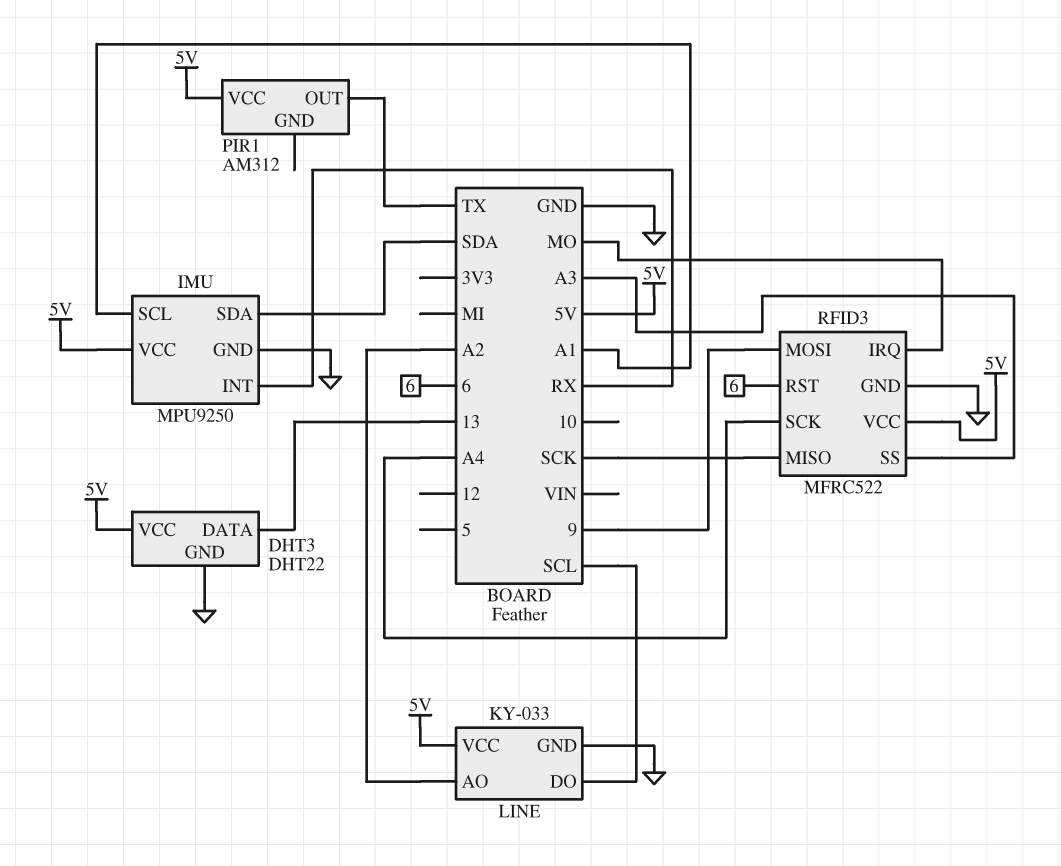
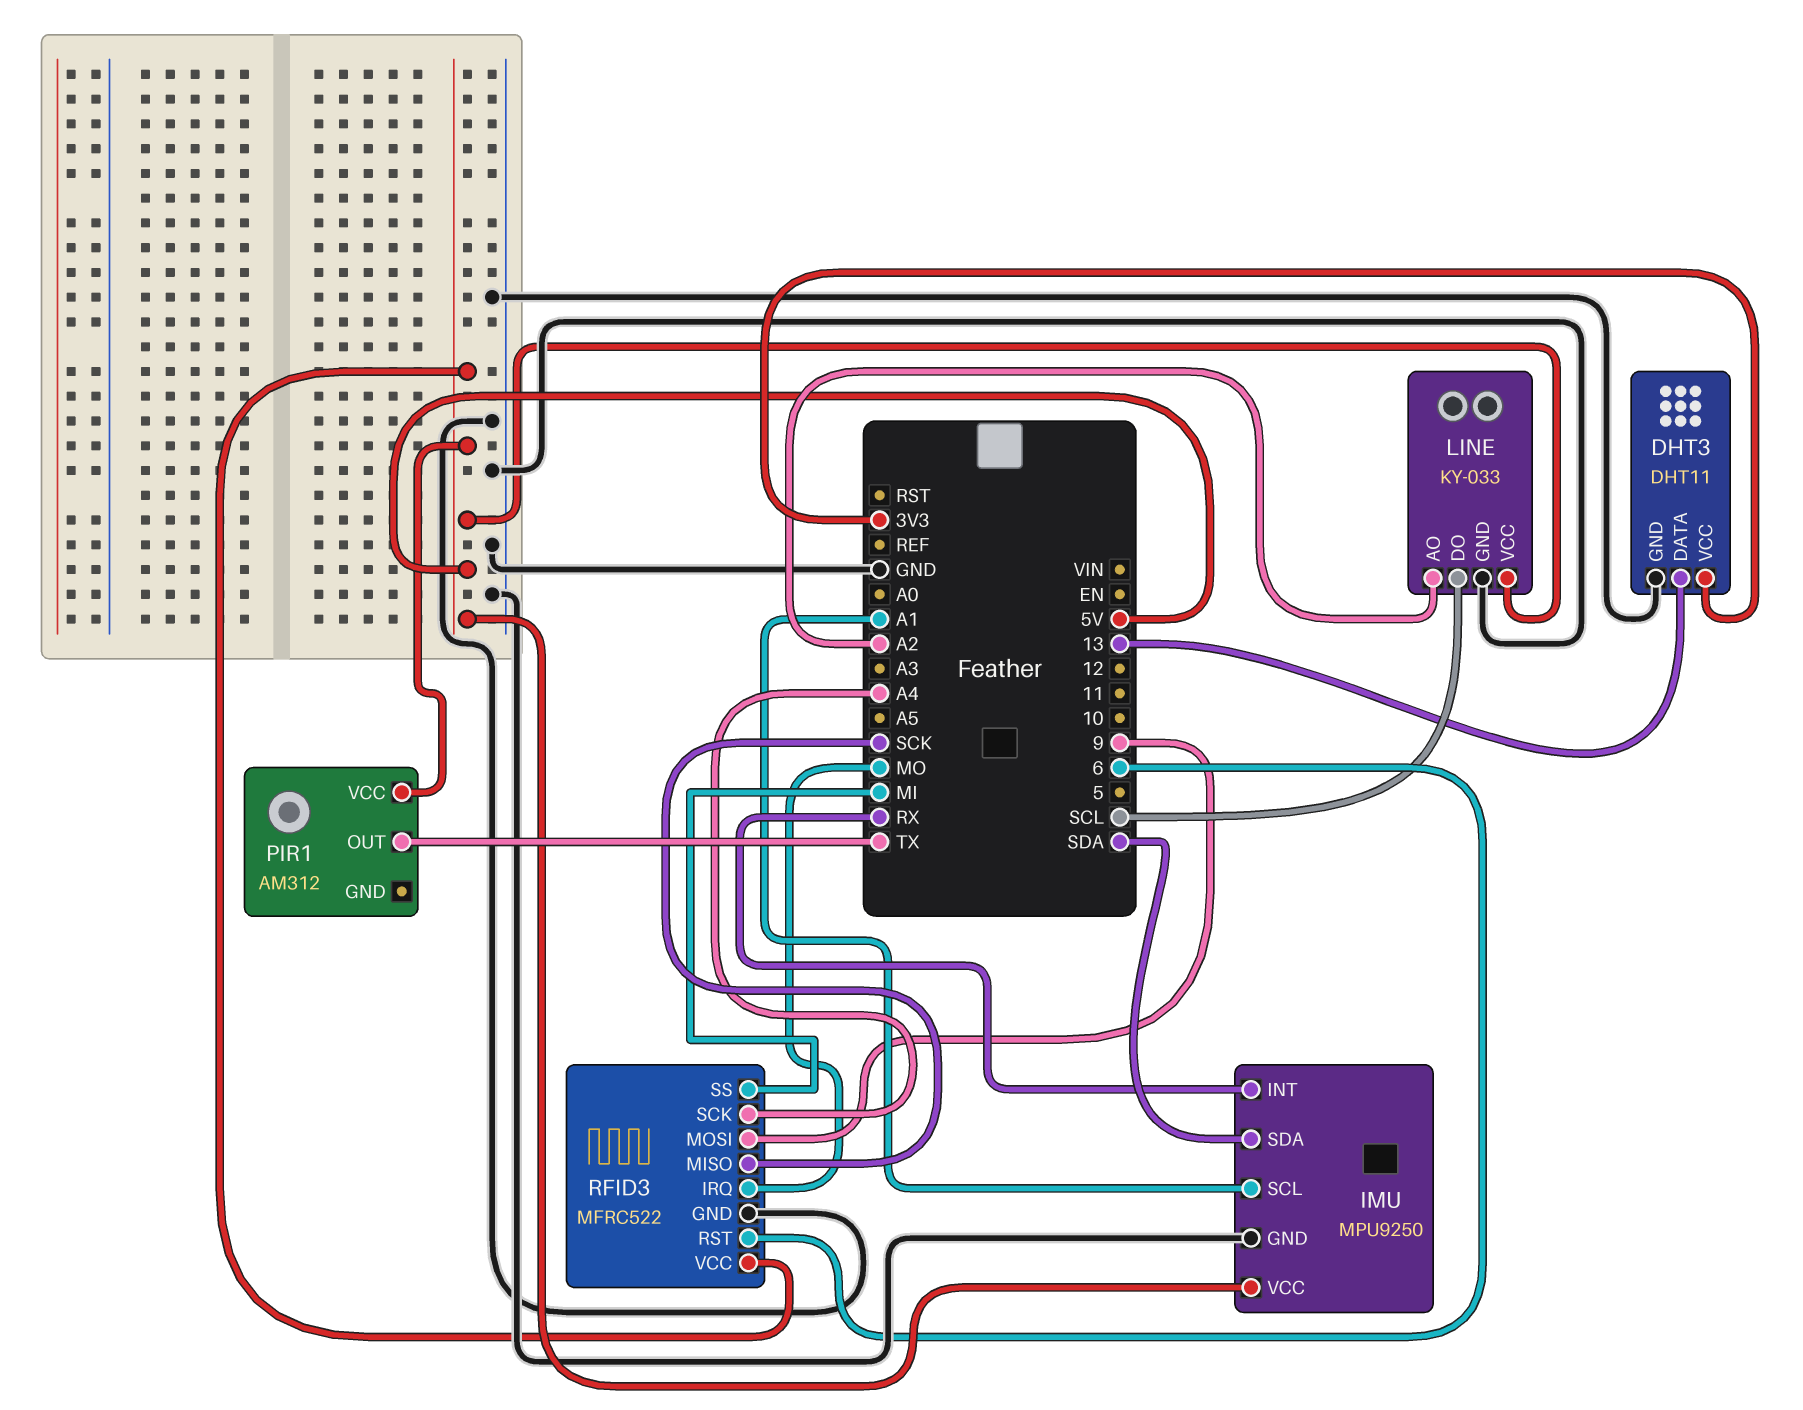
DHT3: DHT22 -> DHT11
DHT3 pin VCC: 5V -> 3V3
RFID3 pin SS: A3 -> MI

